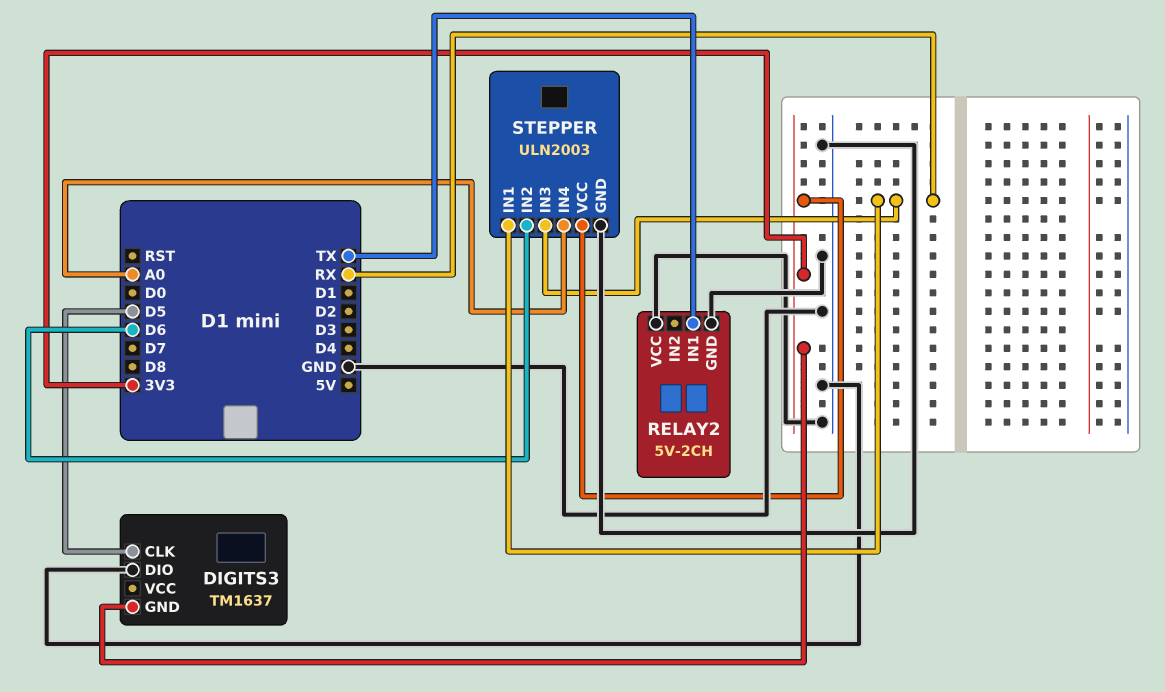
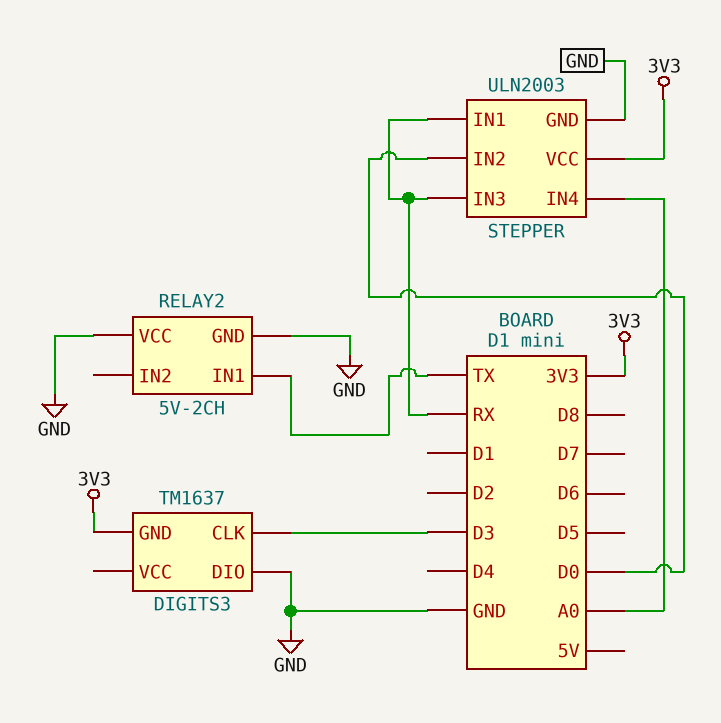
DIGITS3 pin CLK: D5 -> D3
STEPPER pin IN2: D6 -> D0

